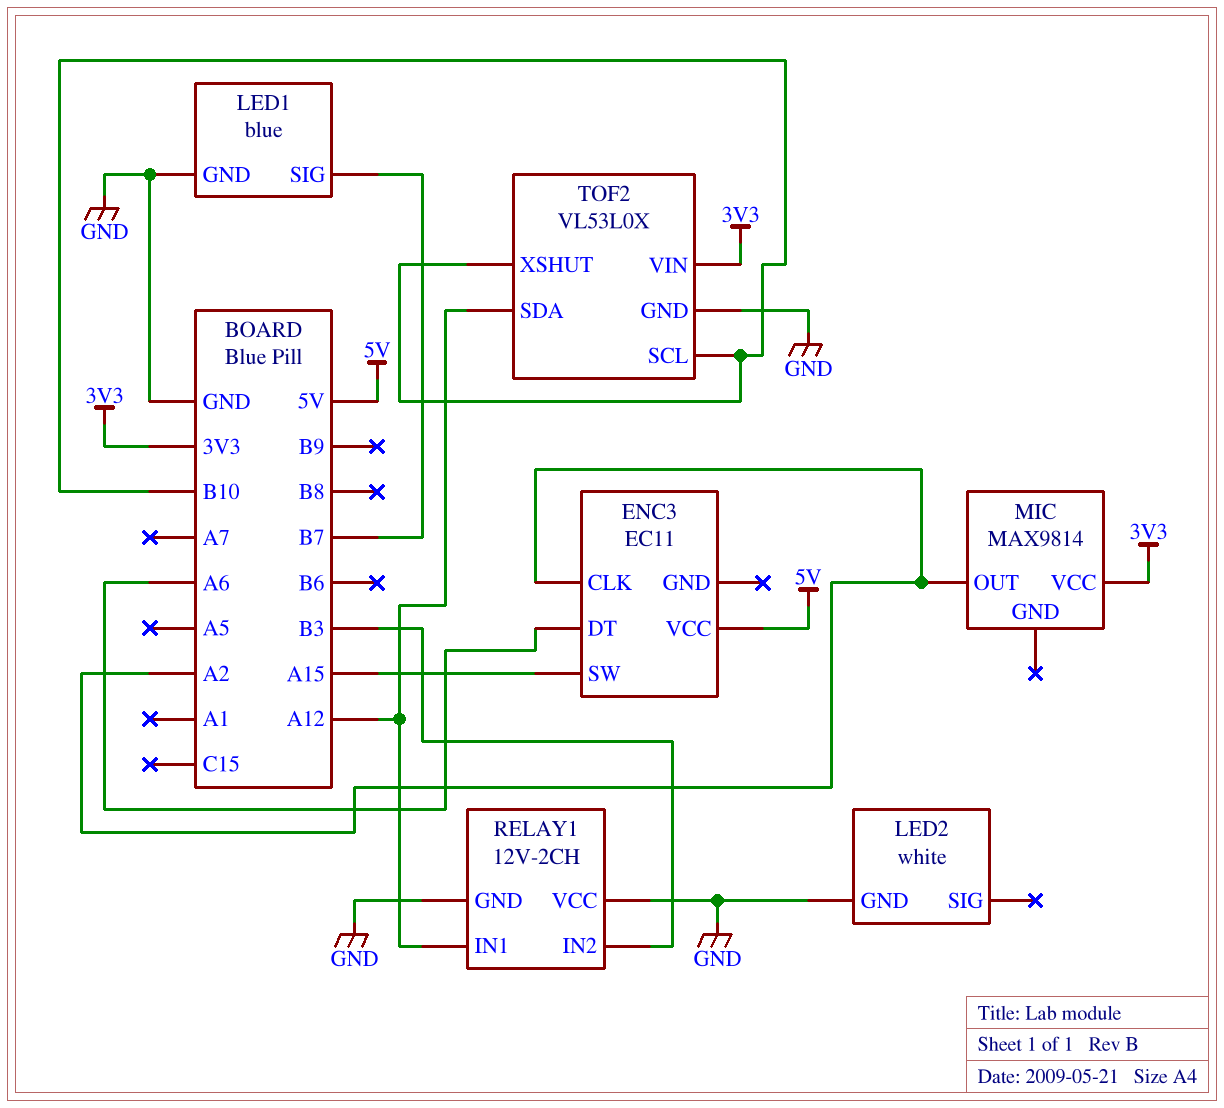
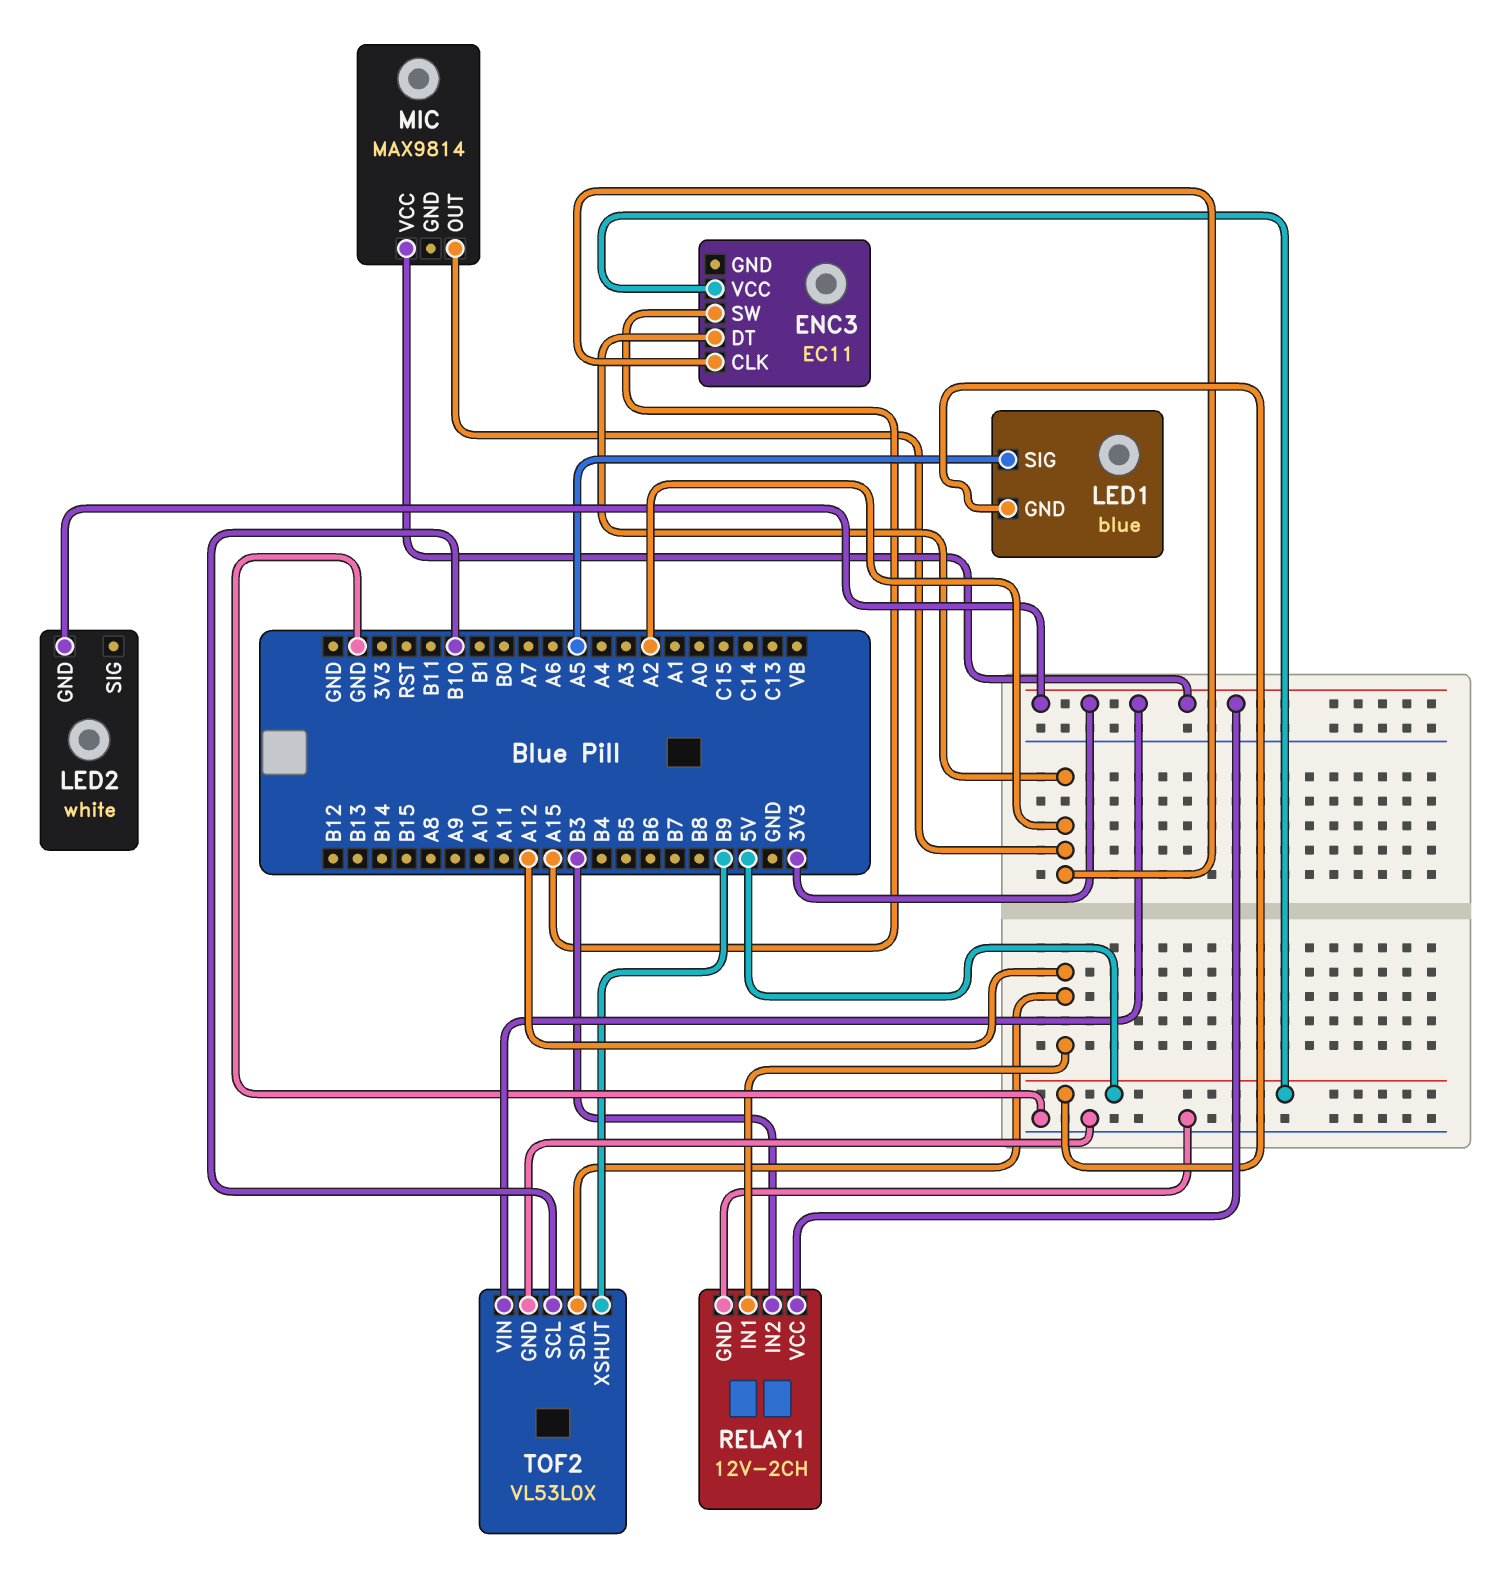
ENC3 pin DT: A6 -> A2
LED1 pin GND: GND -> 5V
LED1 pin SIG: B7 -> A5
LED2 pin GND: GND -> 3V3
RELAY1 pin VCC: GND -> 3V3
TOF2 pin XSHUT: B10 -> B9

